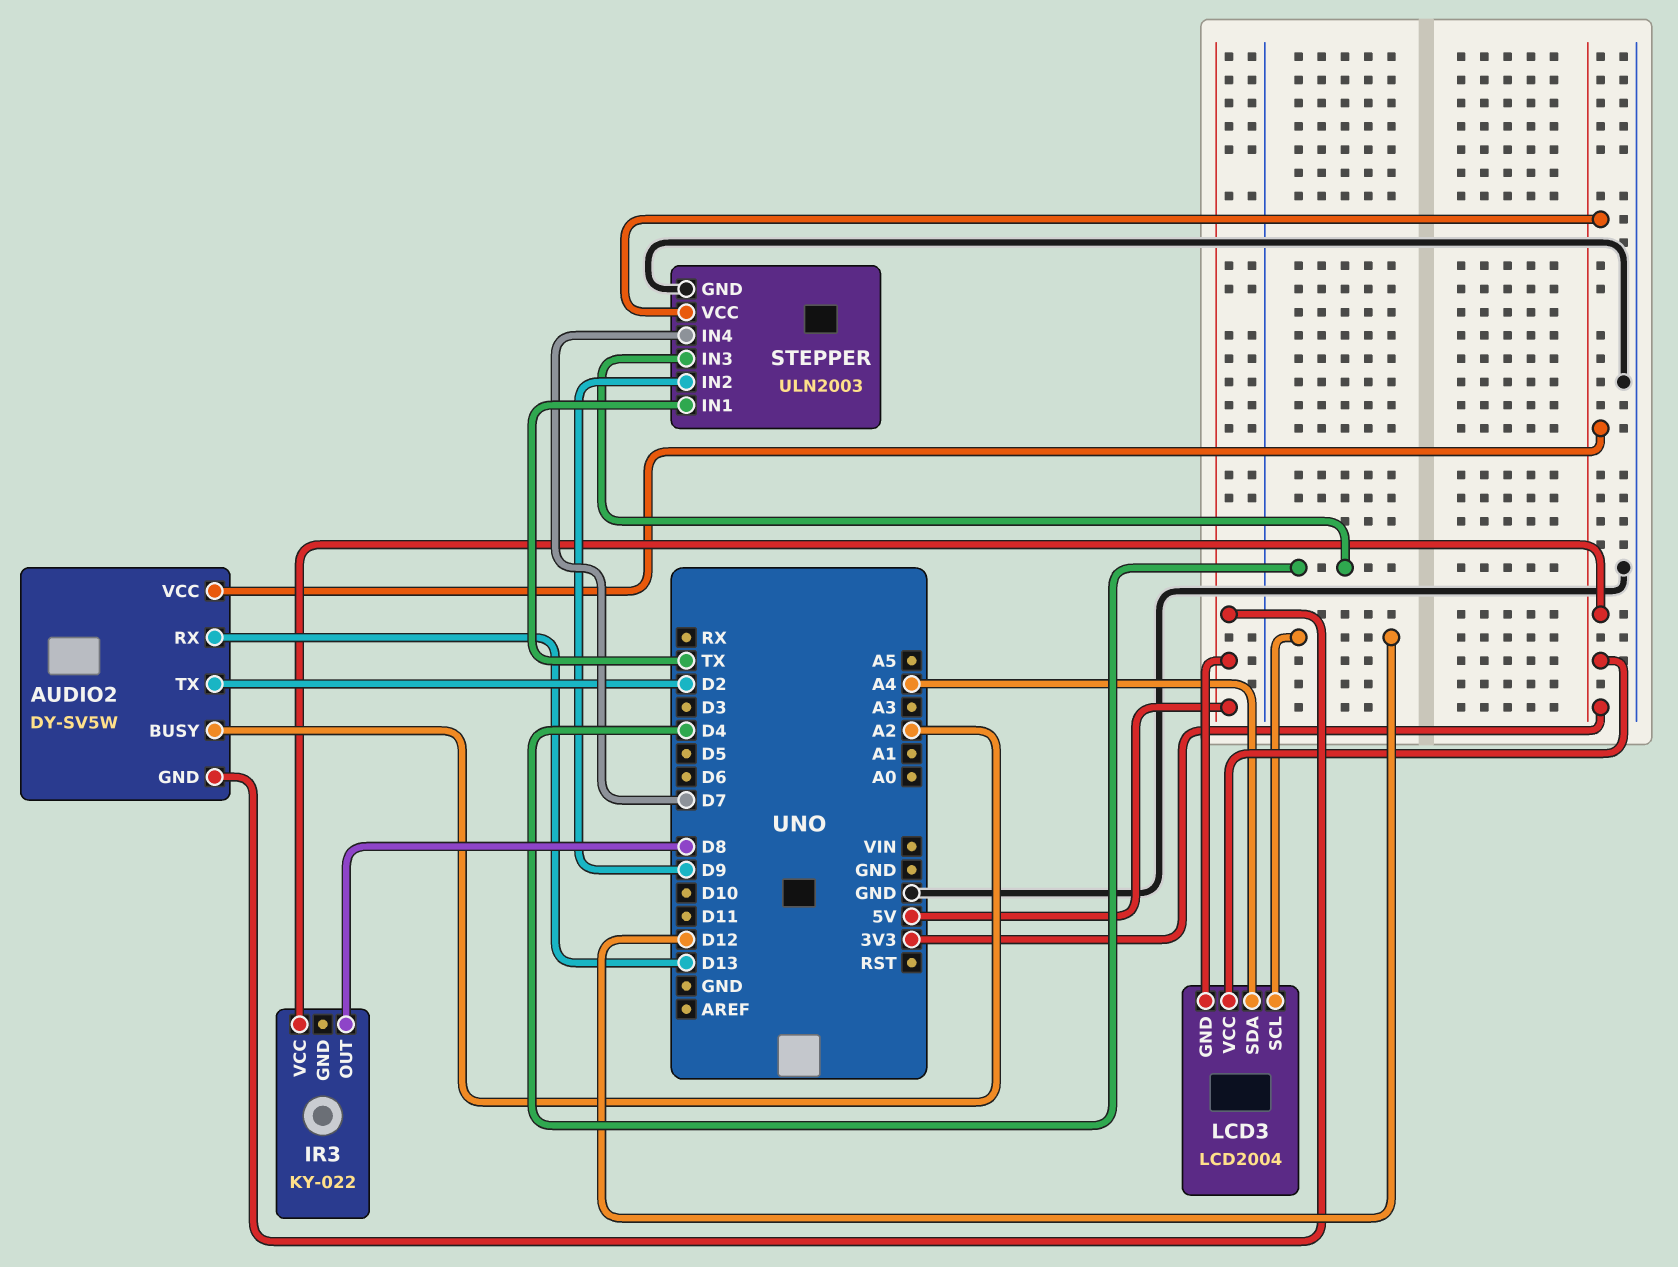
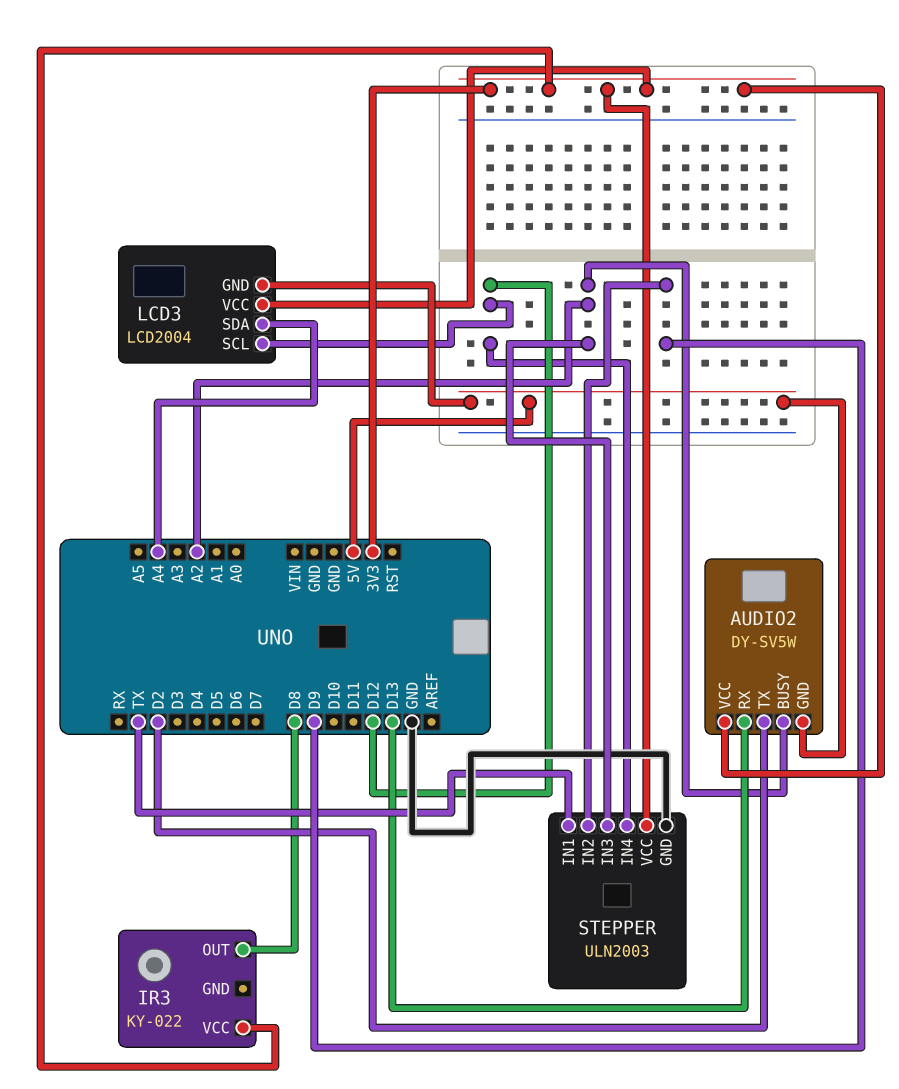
STEPPER pin IN3: D4 -> A2
STEPPER pin IN4: D7 -> D12

